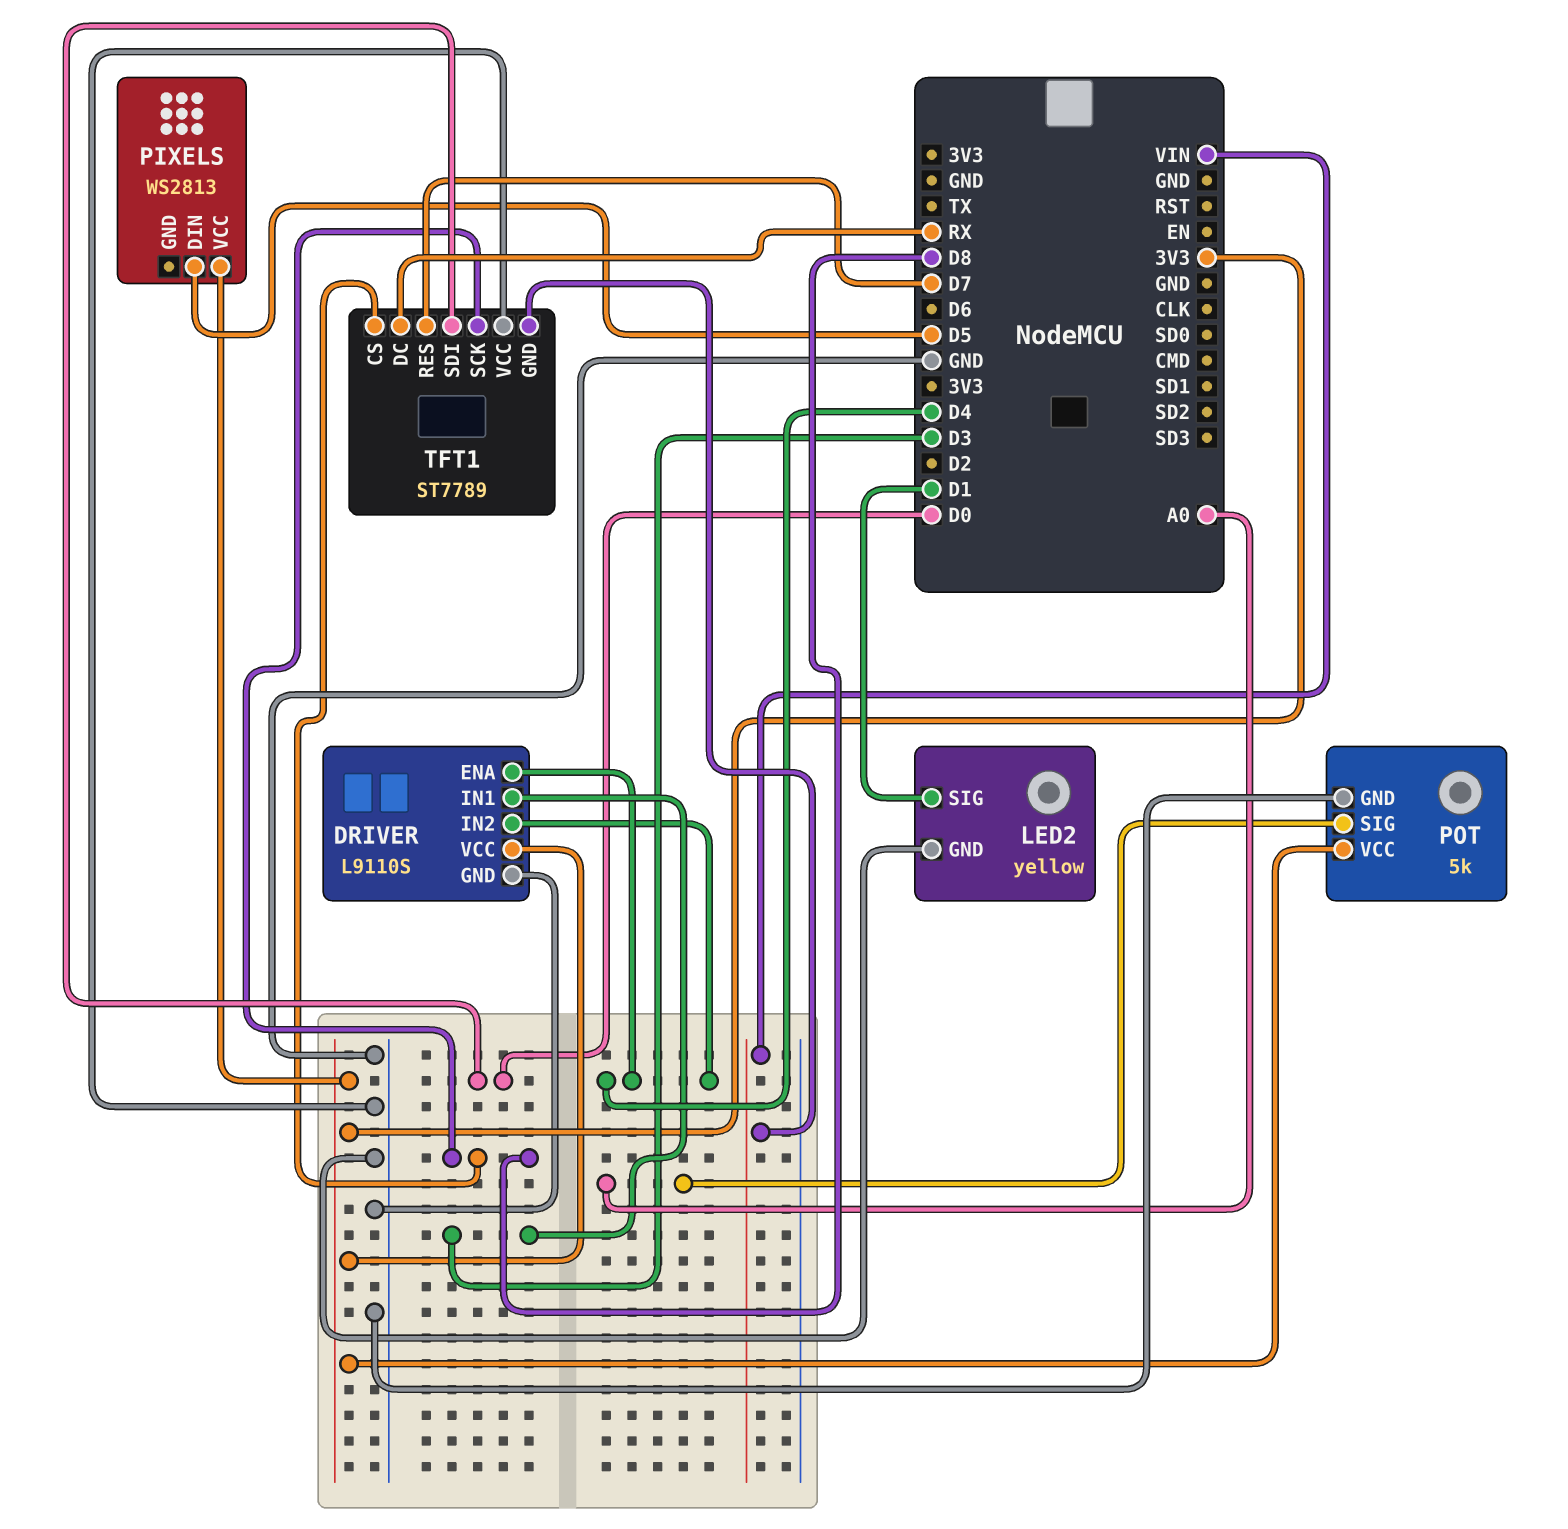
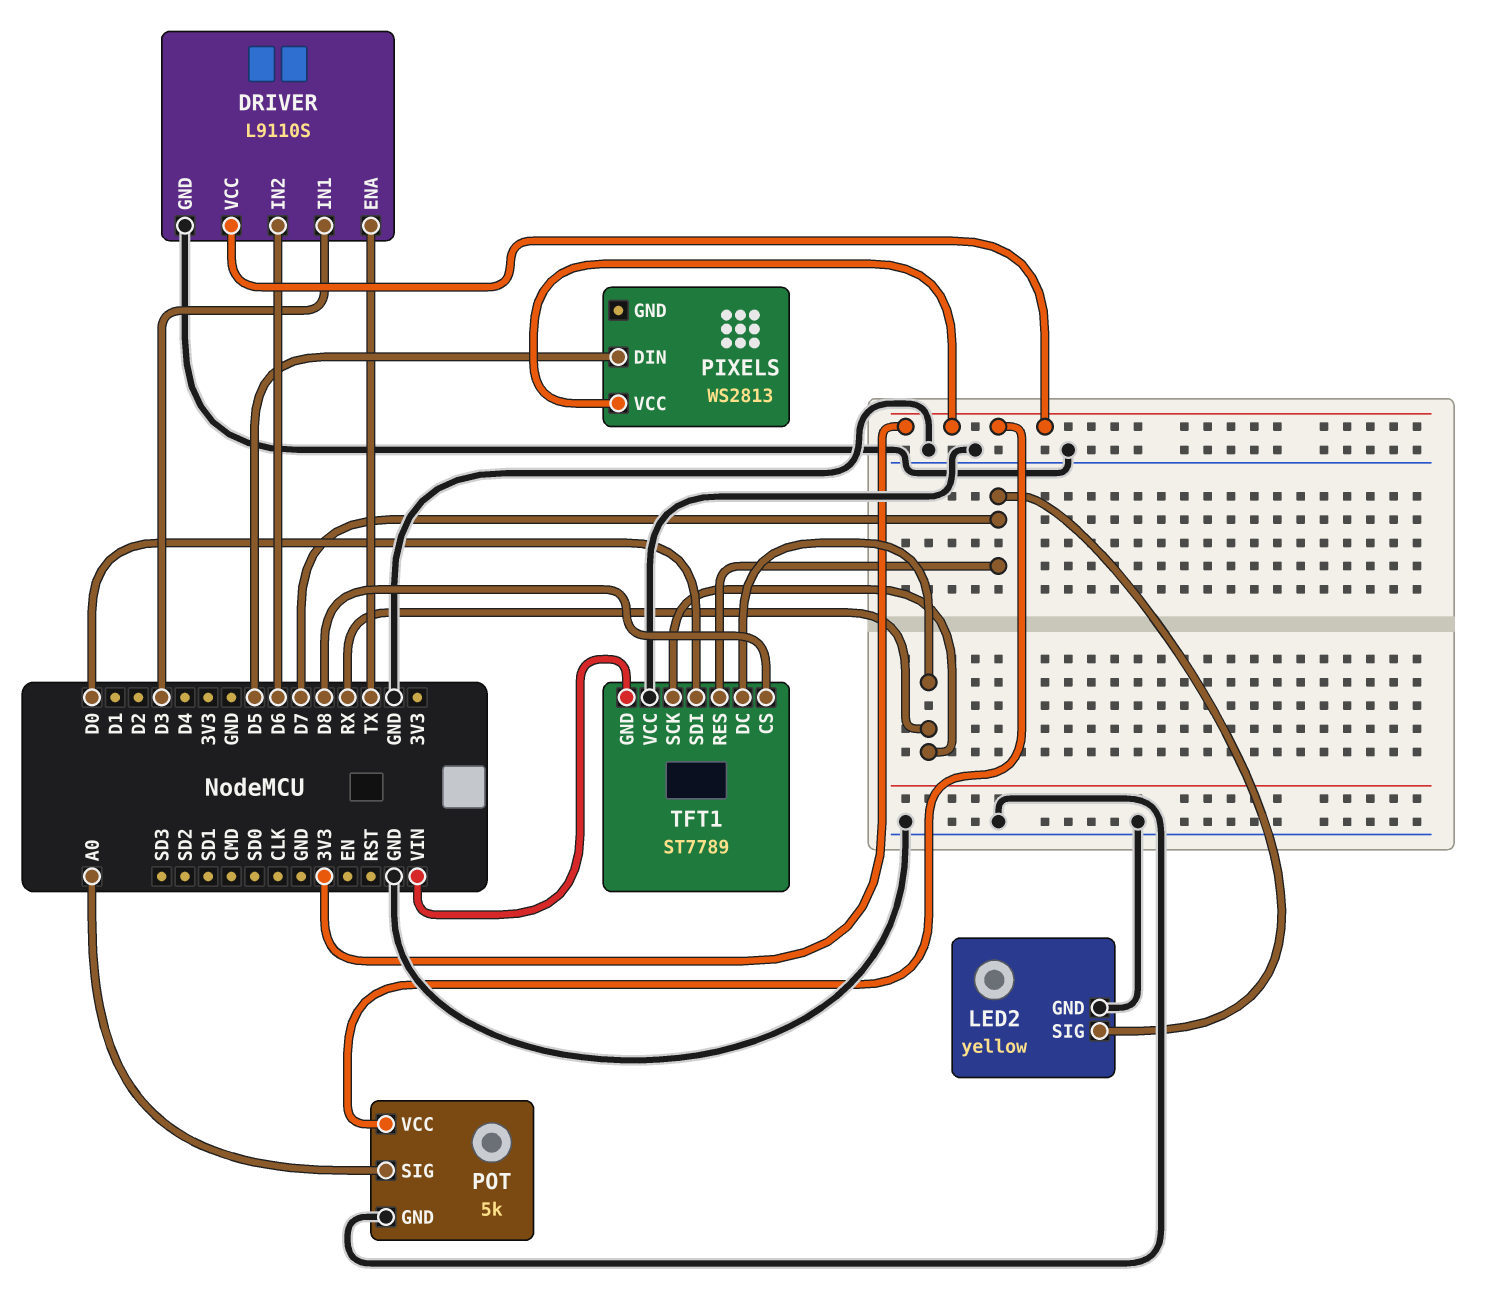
DRIVER pin ENA: D4 -> TX
DRIVER pin IN2: D4 -> D6
LED2 pin SIG: D1 -> D7
TFT1 pin SCK: D8 -> RX

